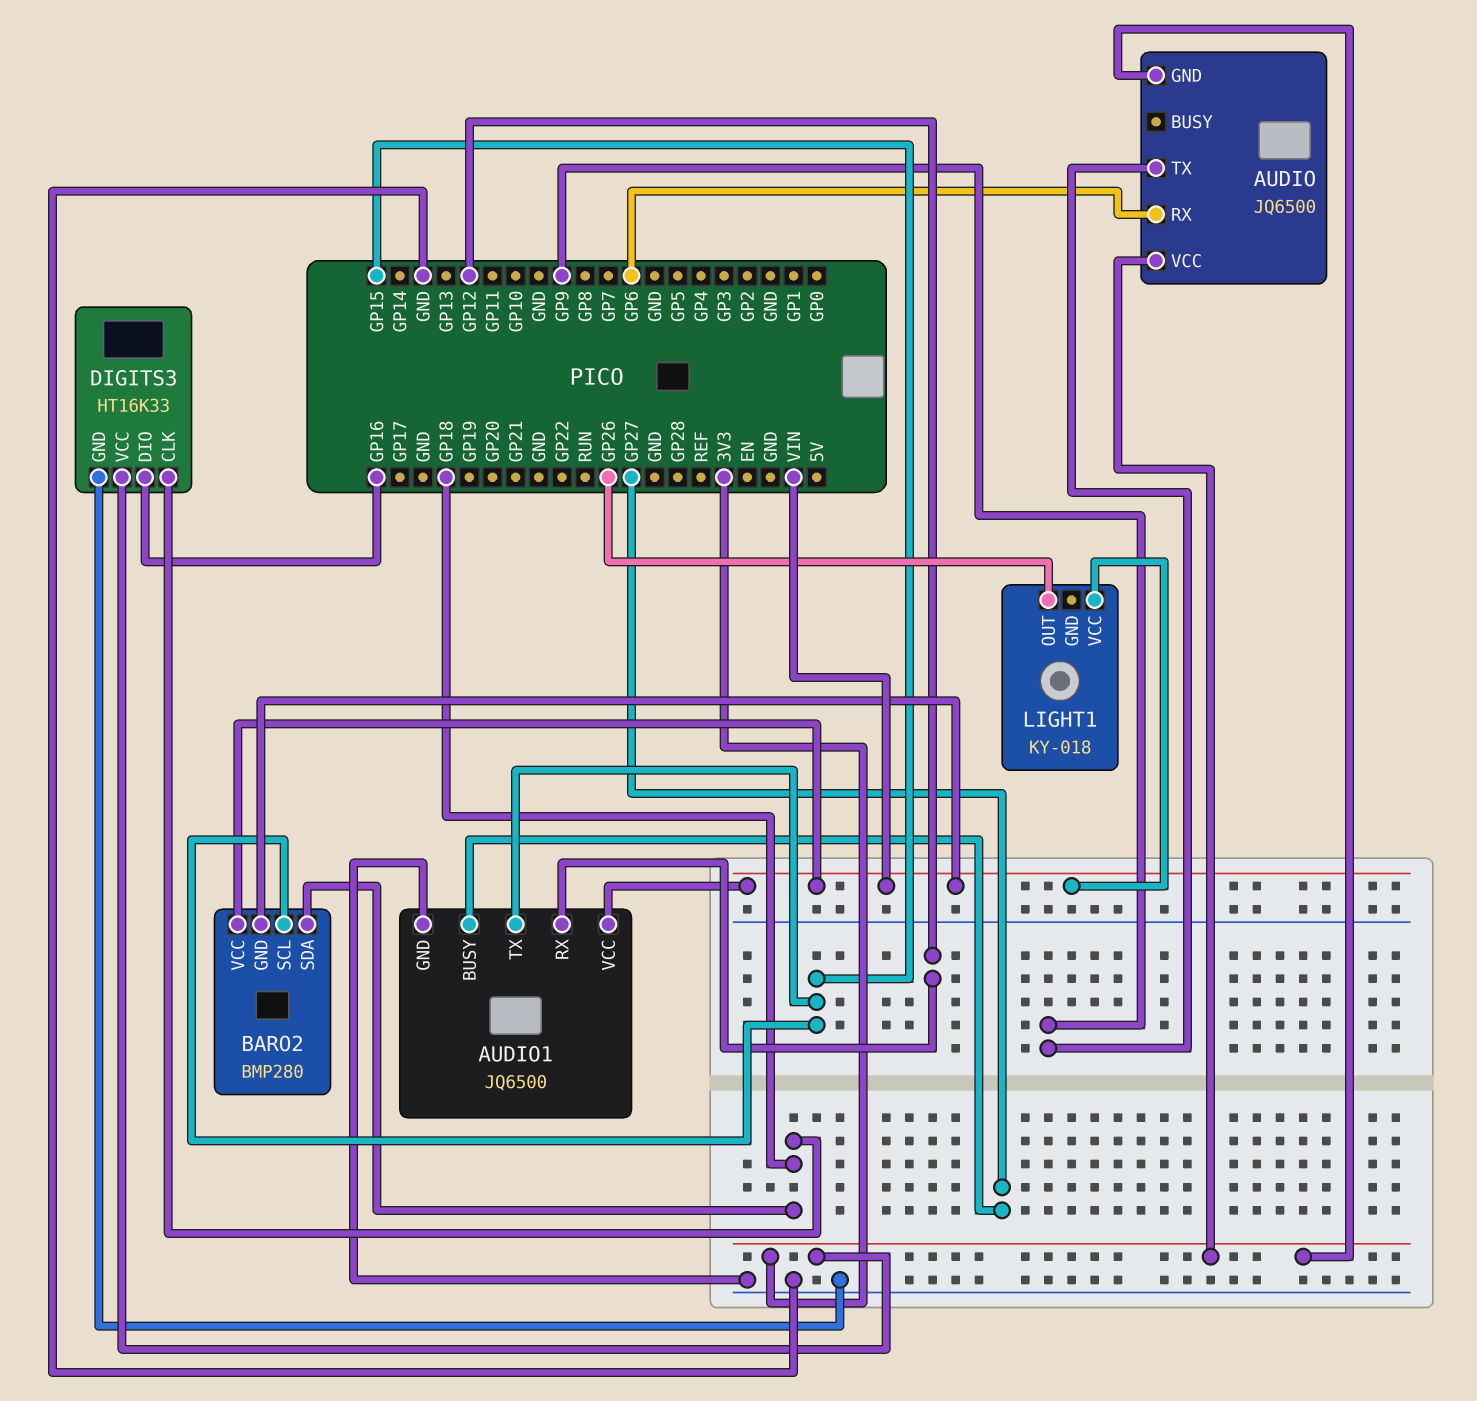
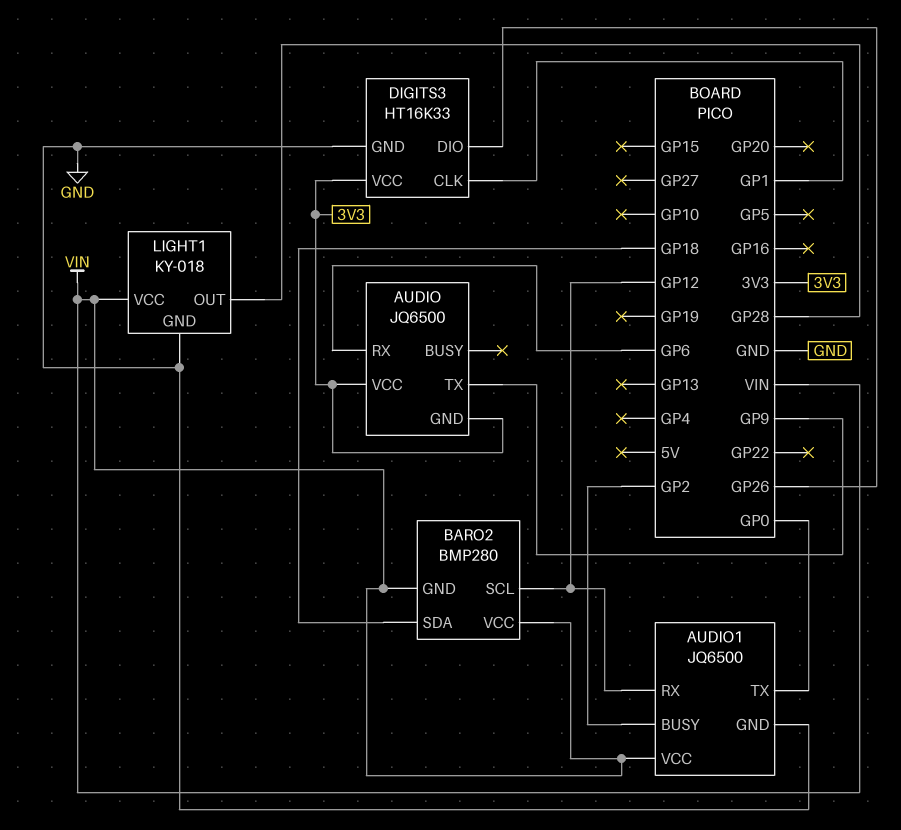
AUDIO1 pin BUSY: GP27 -> GP2
AUDIO1 pin TX: GP15 -> GP0
BARO2 pin SCL: GP15 -> GP12
DIGITS3 pin CLK: GP18 -> GP1
DIGITS3 pin DIO: GP16 -> GP26
LIGHT1 pin GND: none -> GND
LIGHT1 pin OUT: GP26 -> GP28

